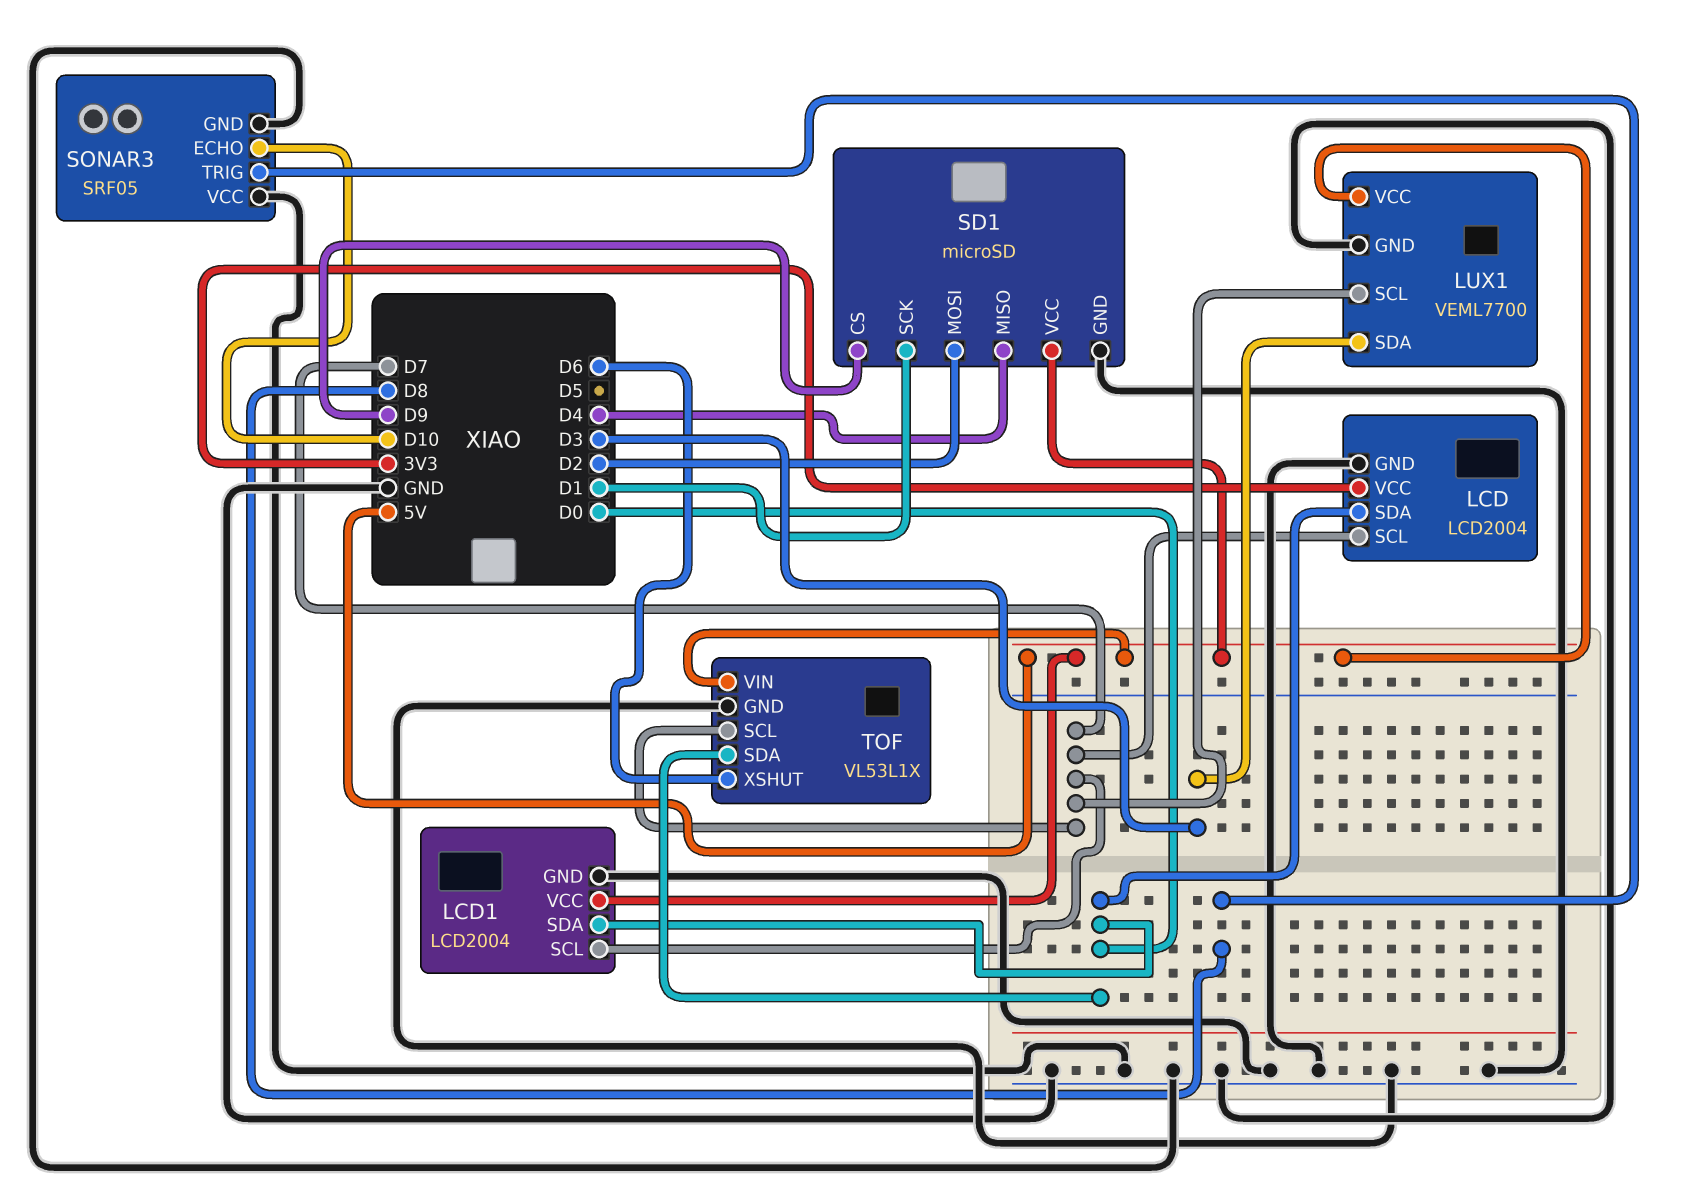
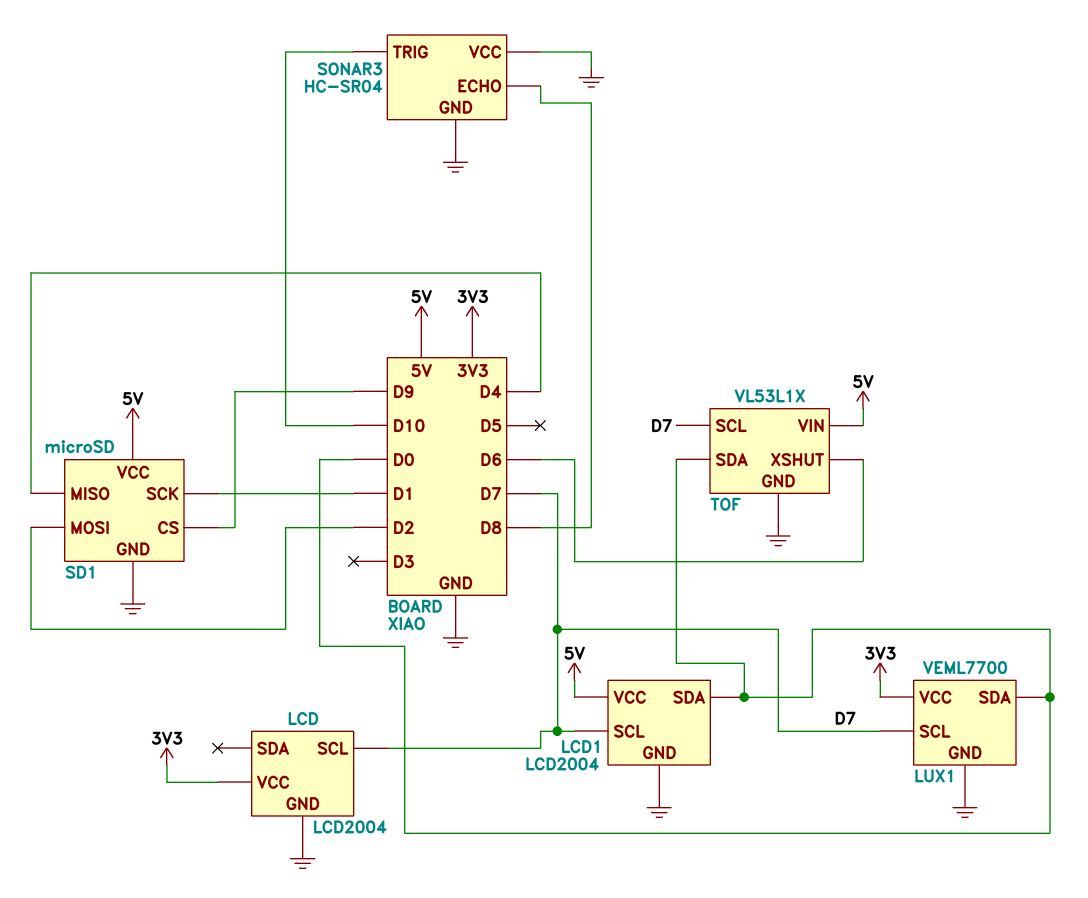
LCD pin SDA: D0 -> none
LUX1 pin SDA: D3 -> D0
LUX1 pin VCC: 5V -> 3V3
SONAR3: SRF05 -> HC-SR04
SONAR3 pin ECHO: D10 -> D8
SONAR3 pin TRIG: D8 -> D10

